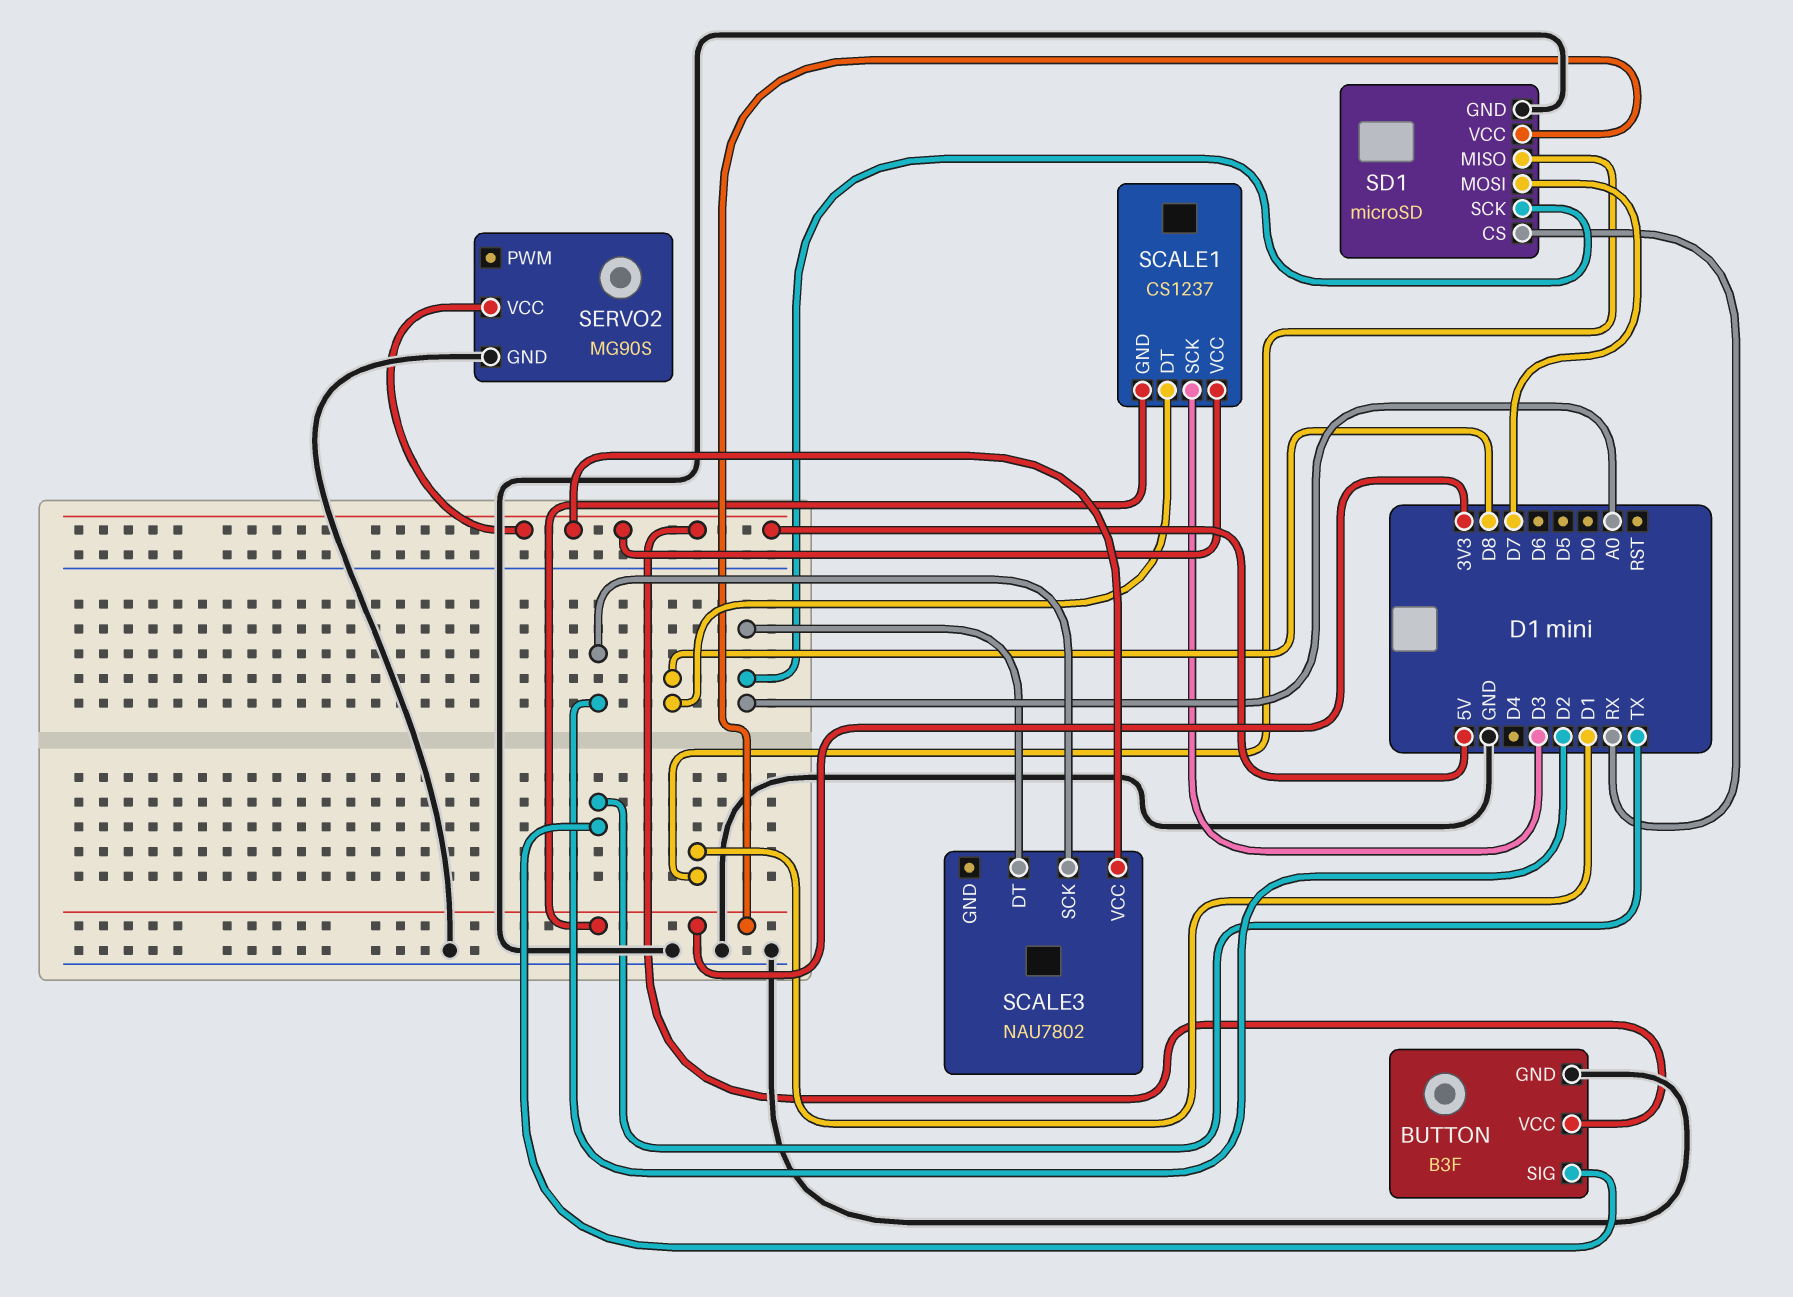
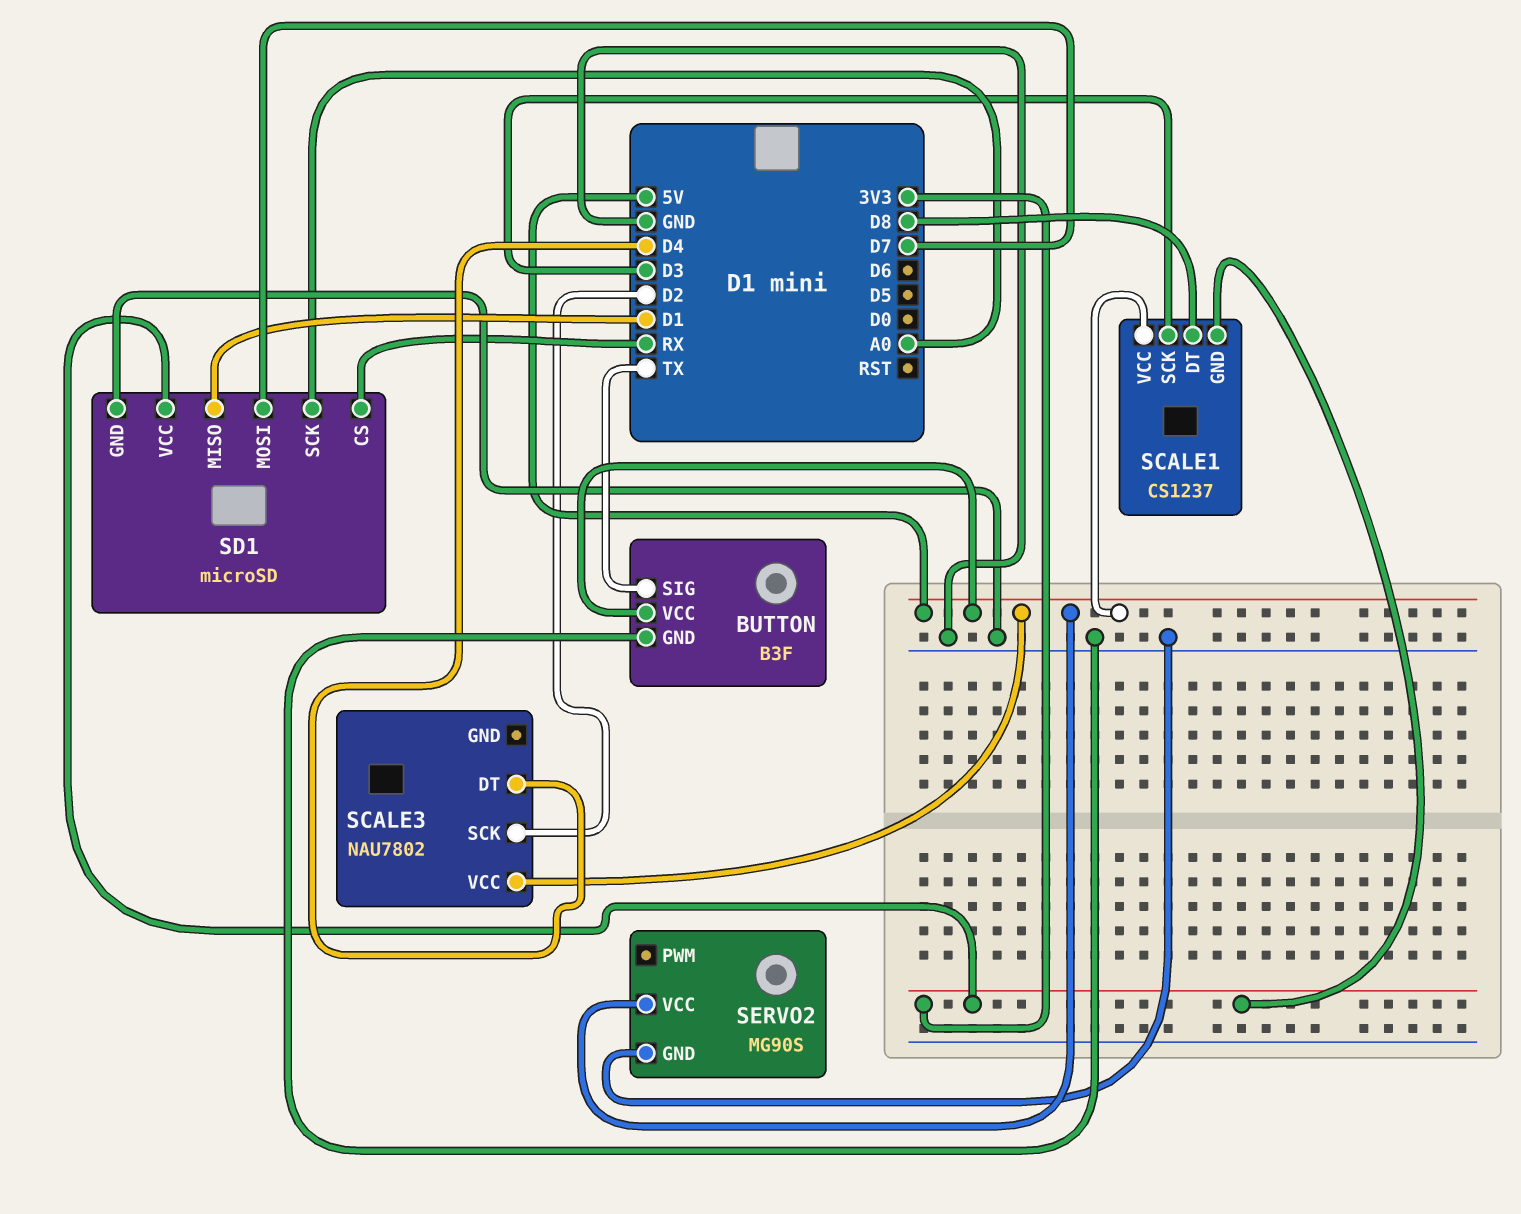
SCALE3 pin DT: A0 -> D4

